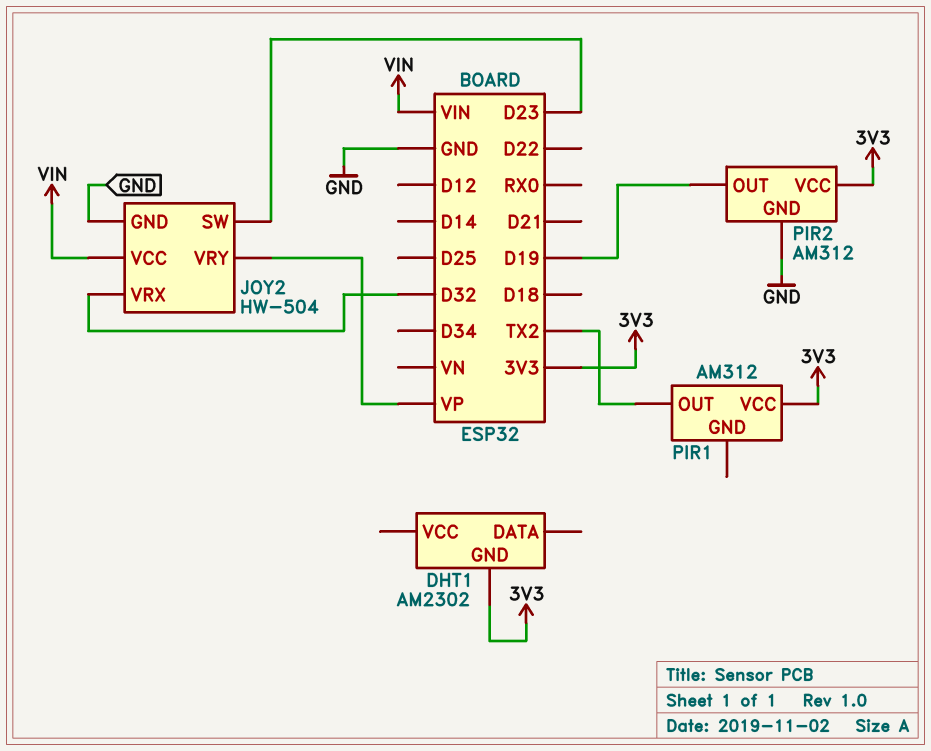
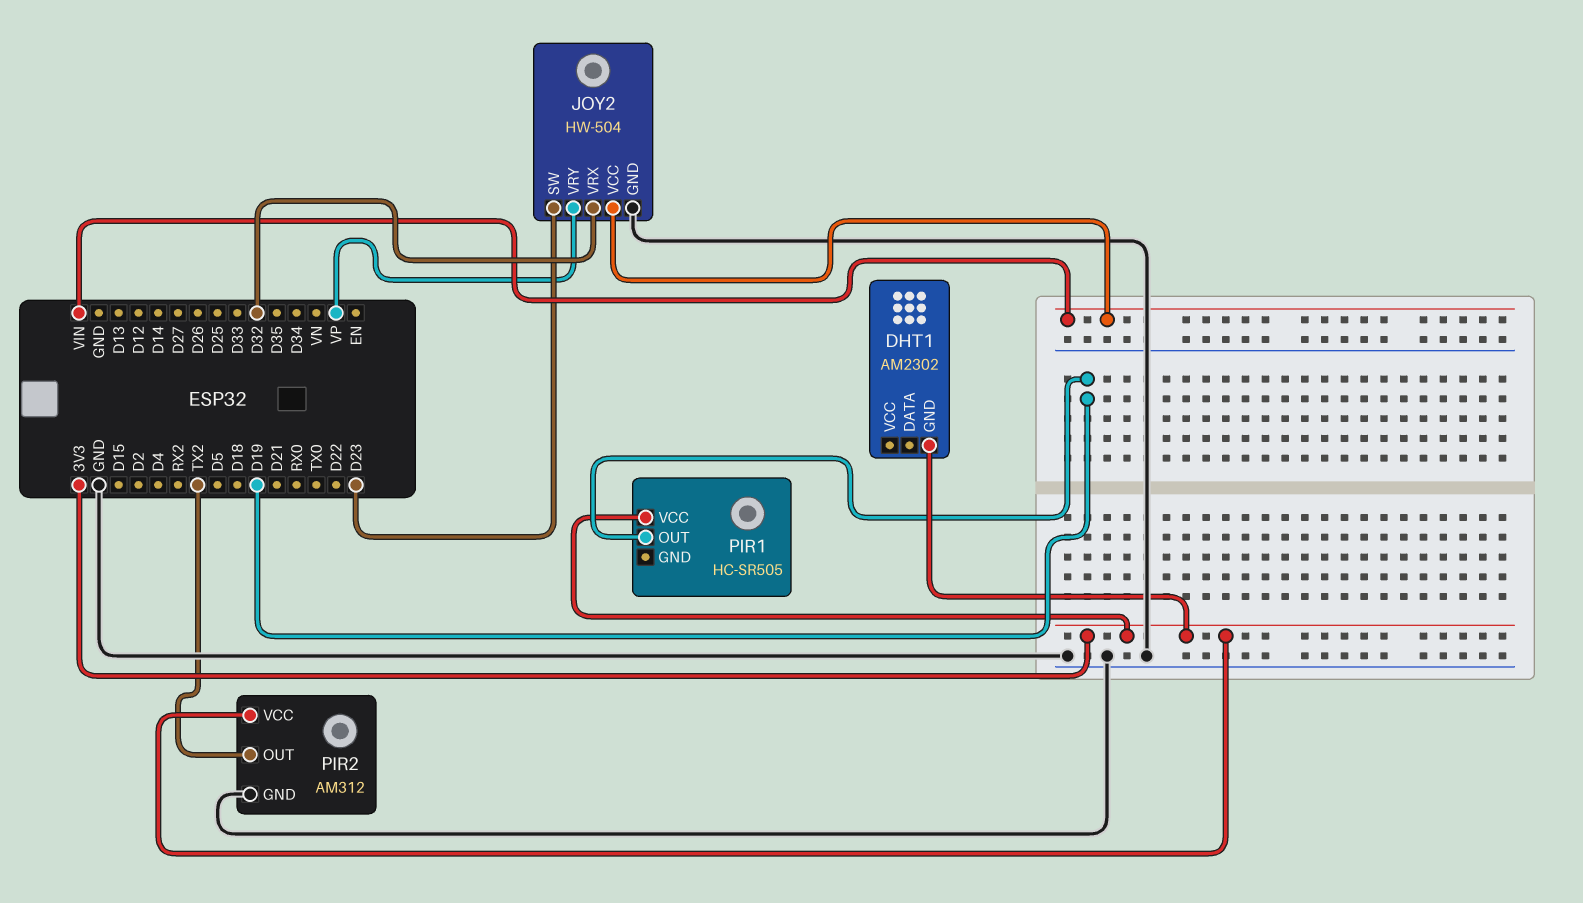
PIR1: AM312 -> HC-SR505
PIR1 pin OUT: TX2 -> D19
PIR2 pin OUT: D19 -> TX2

